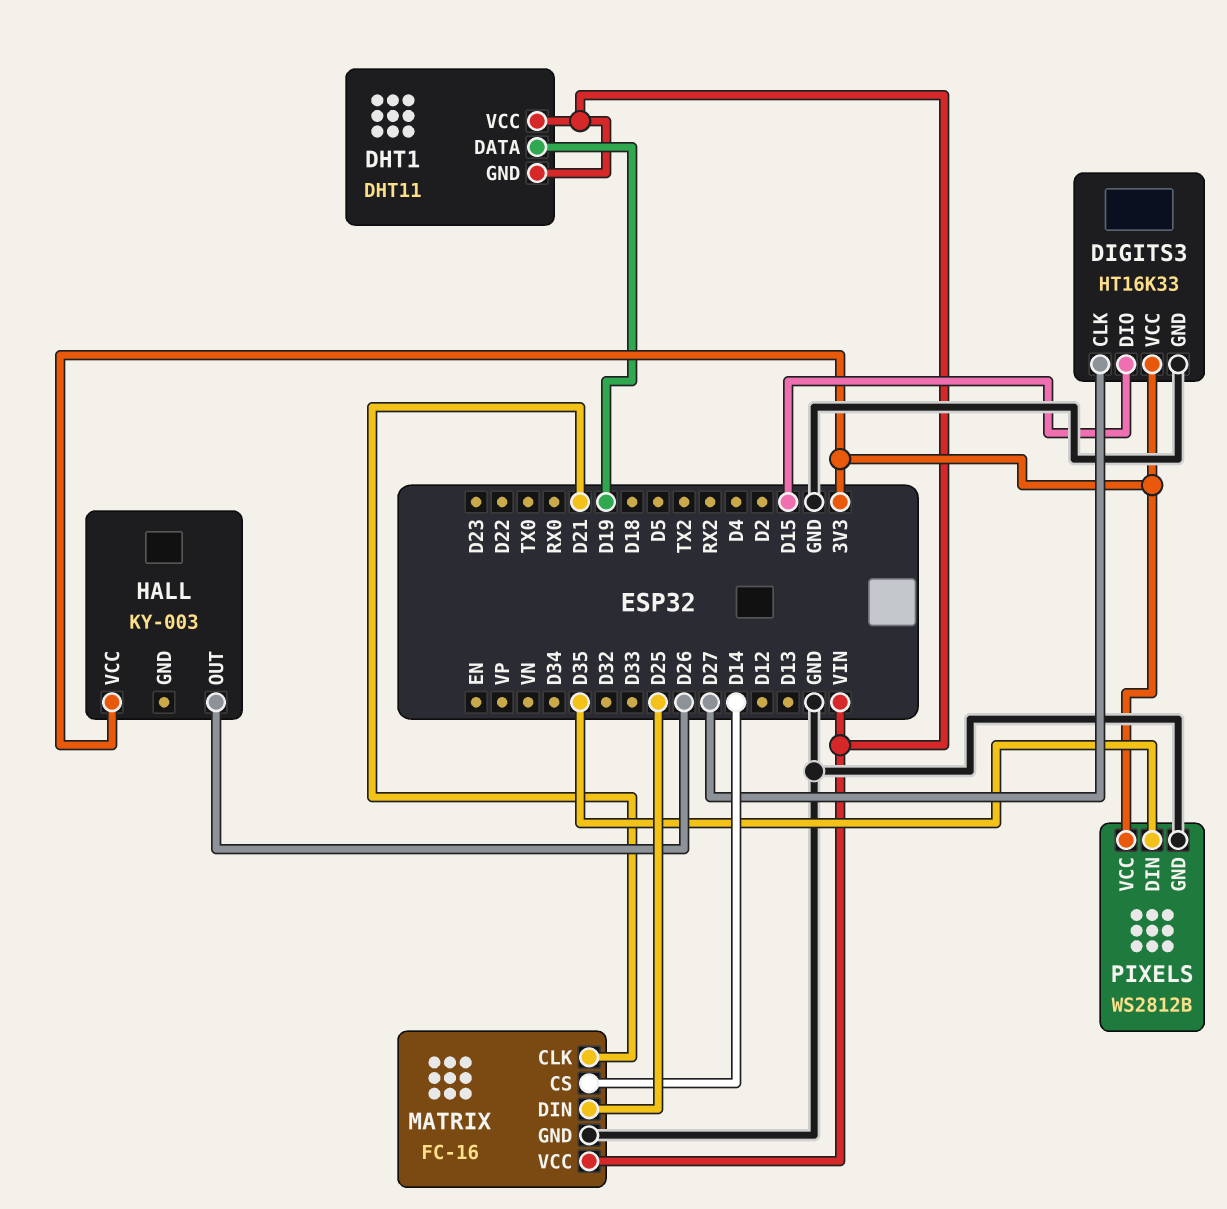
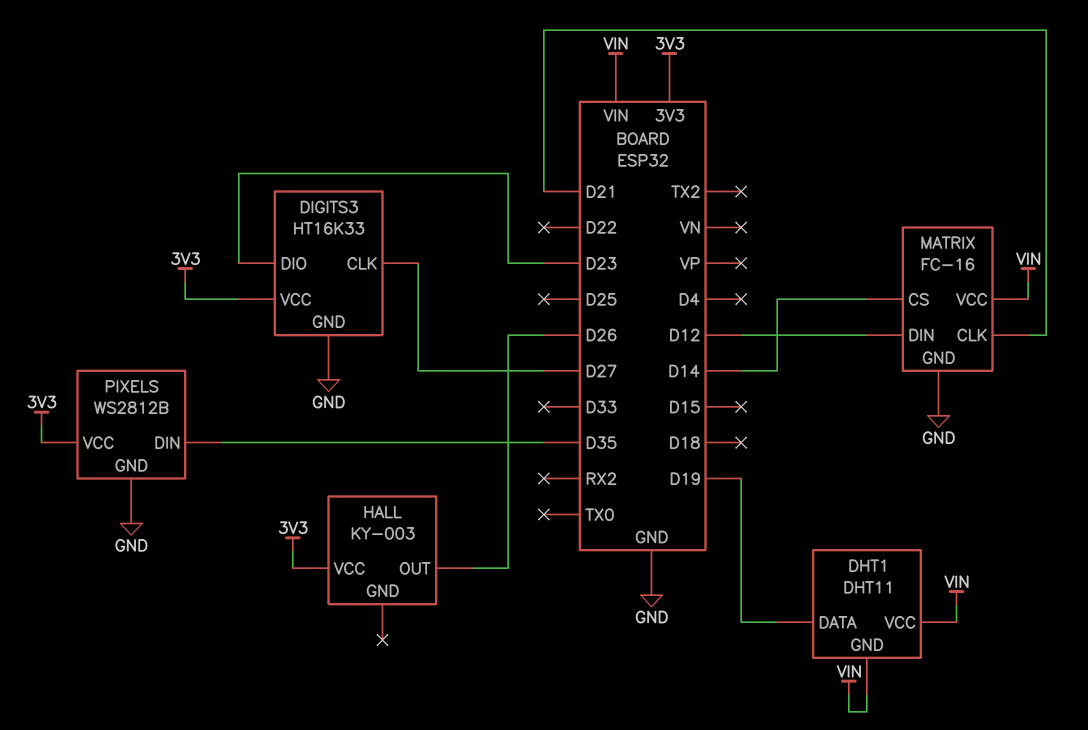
DIGITS3 pin DIO: D15 -> D23
MATRIX pin DIN: D25 -> D12

